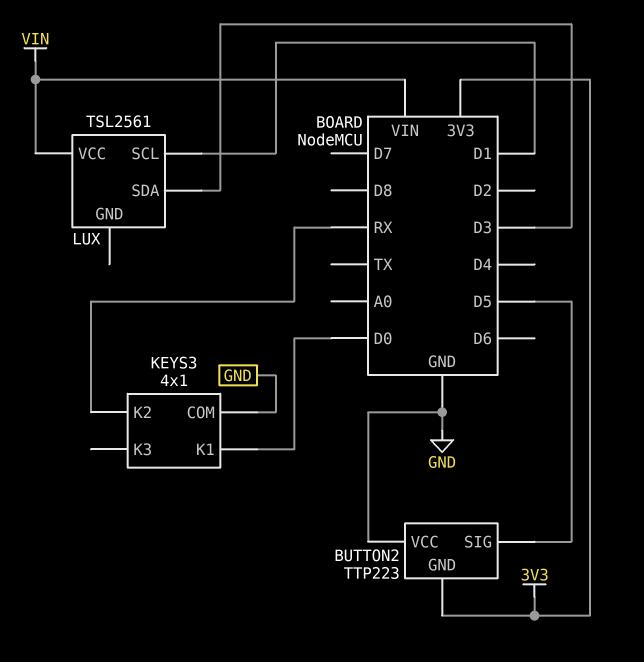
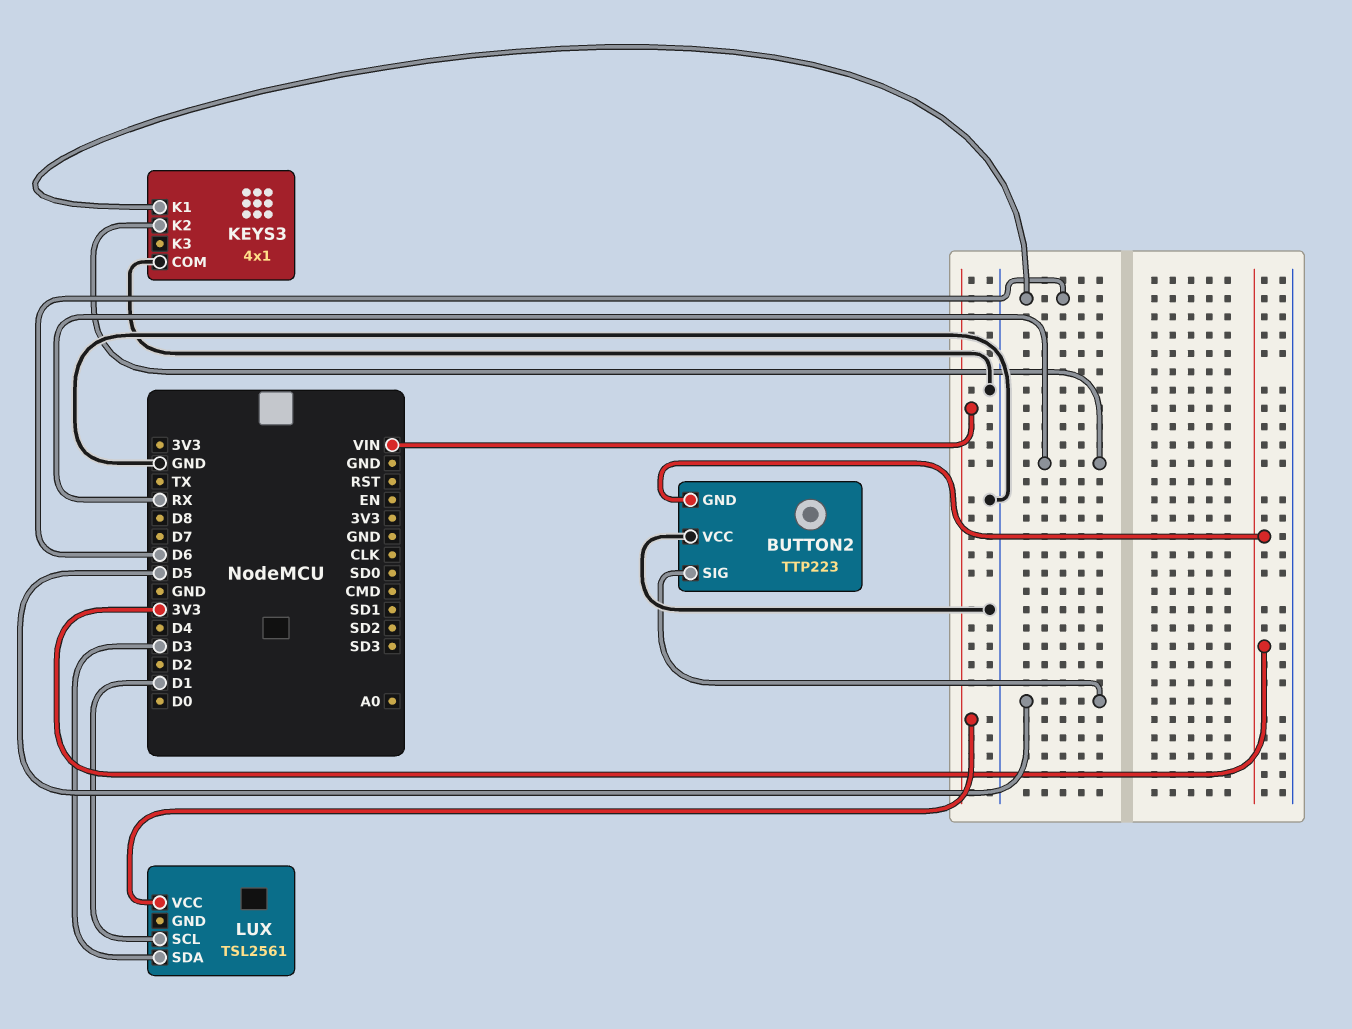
KEYS3 pin K1: D0 -> D6

